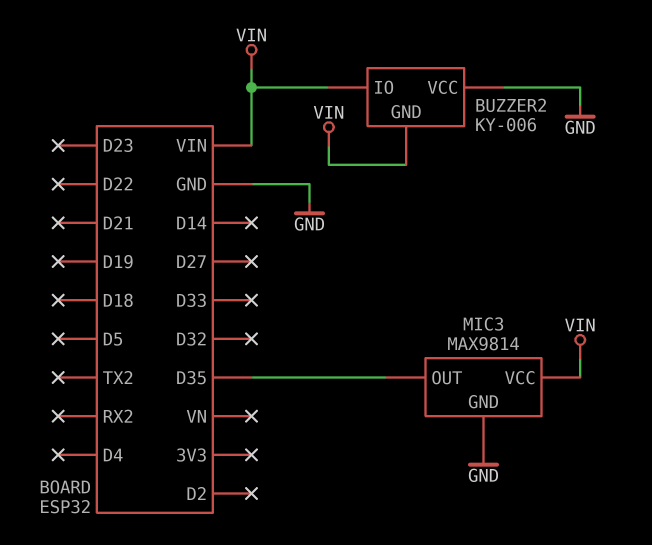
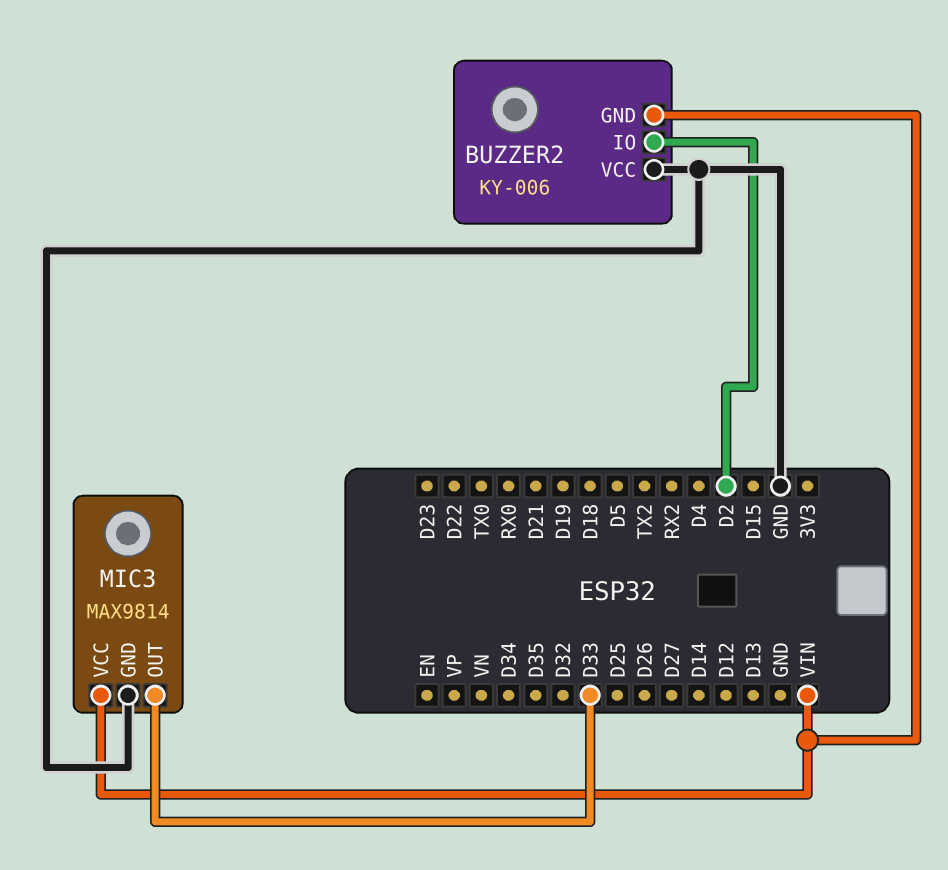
BUZZER2 pin IO: VIN -> D2
MIC3 pin OUT: D35 -> D33

